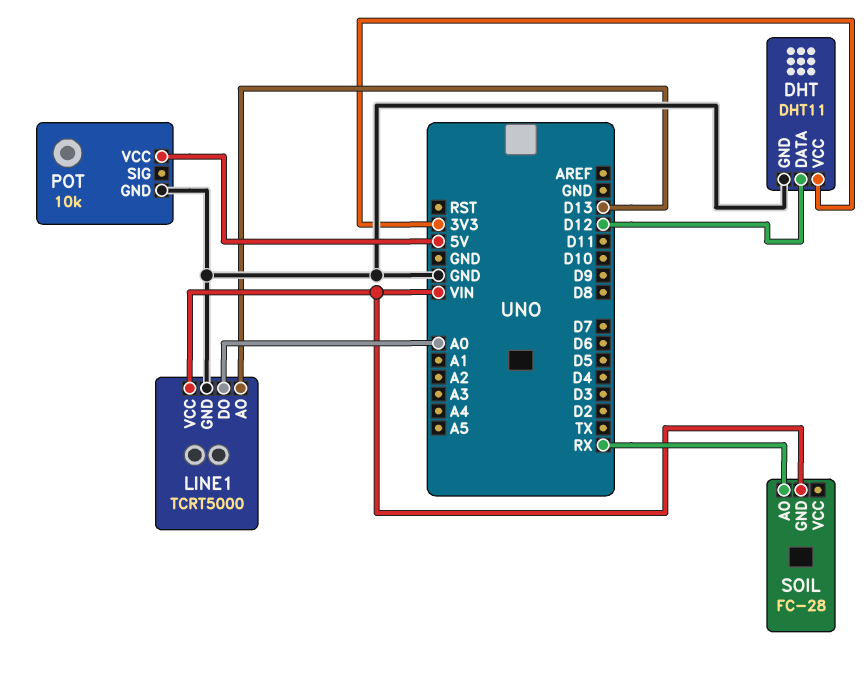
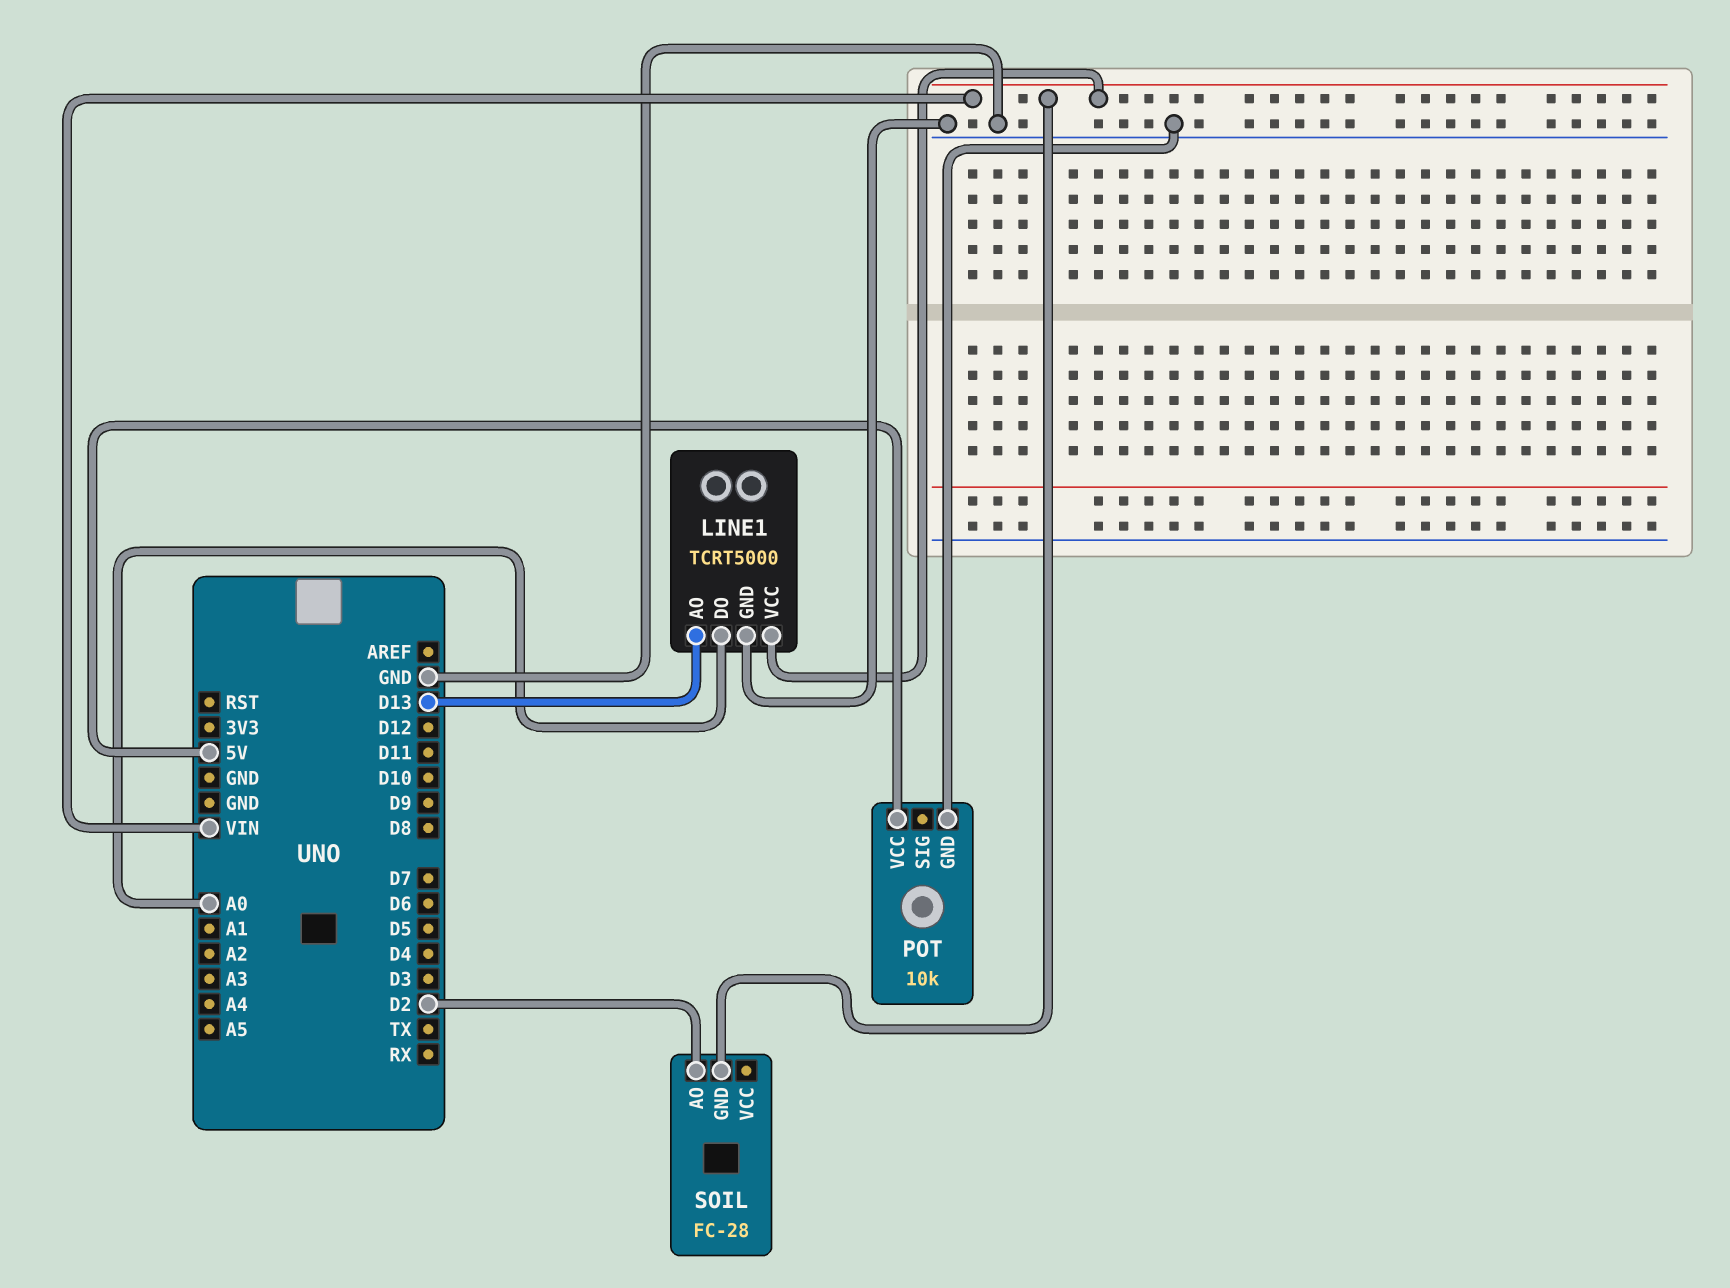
DHT: DHT11 -> none
DHT pin DATA: D12 -> none
DHT pin GND: GND -> none
DHT pin VCC: 3V3 -> none
SOIL pin AO: RX -> D2

